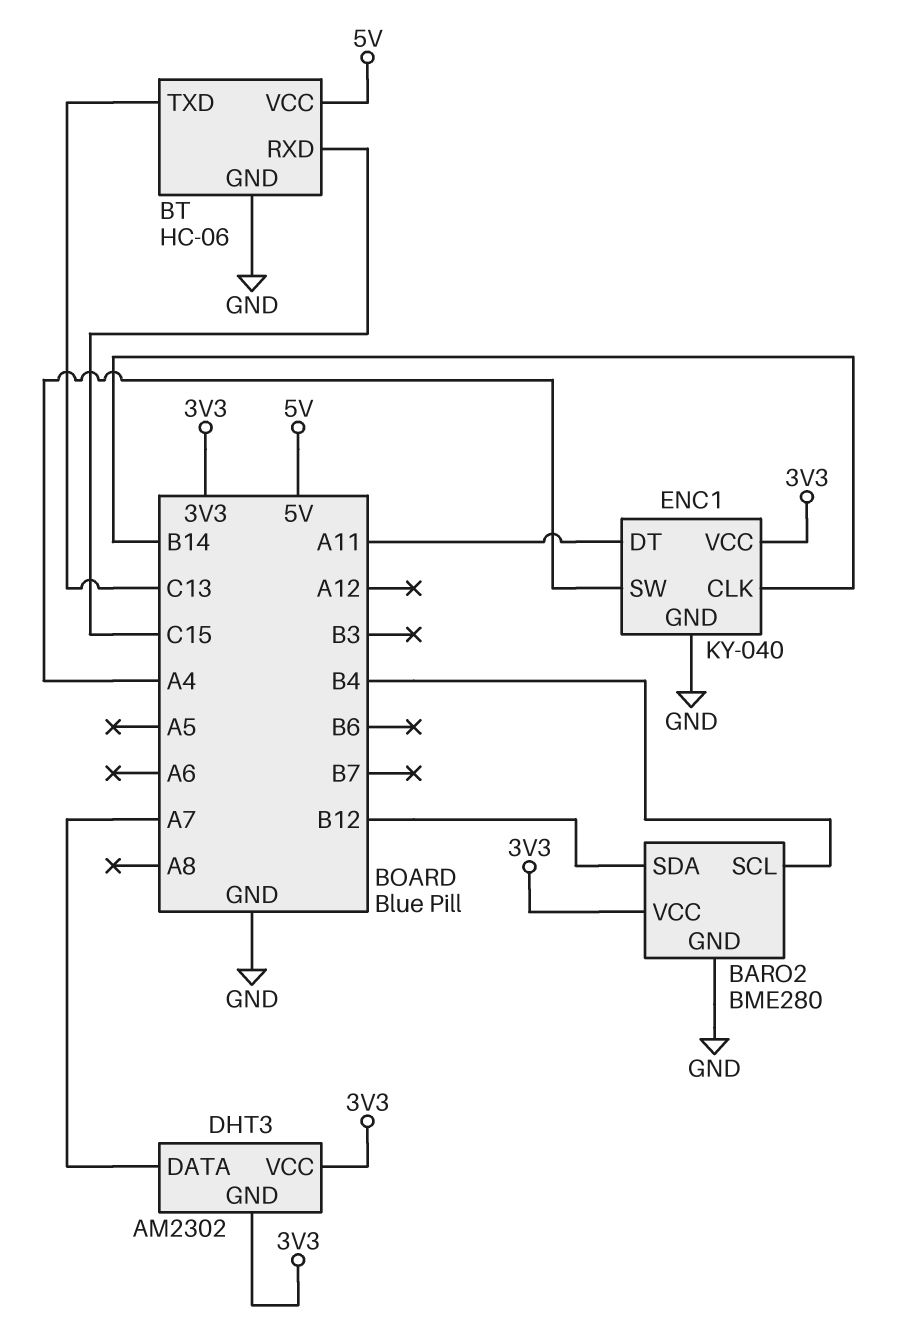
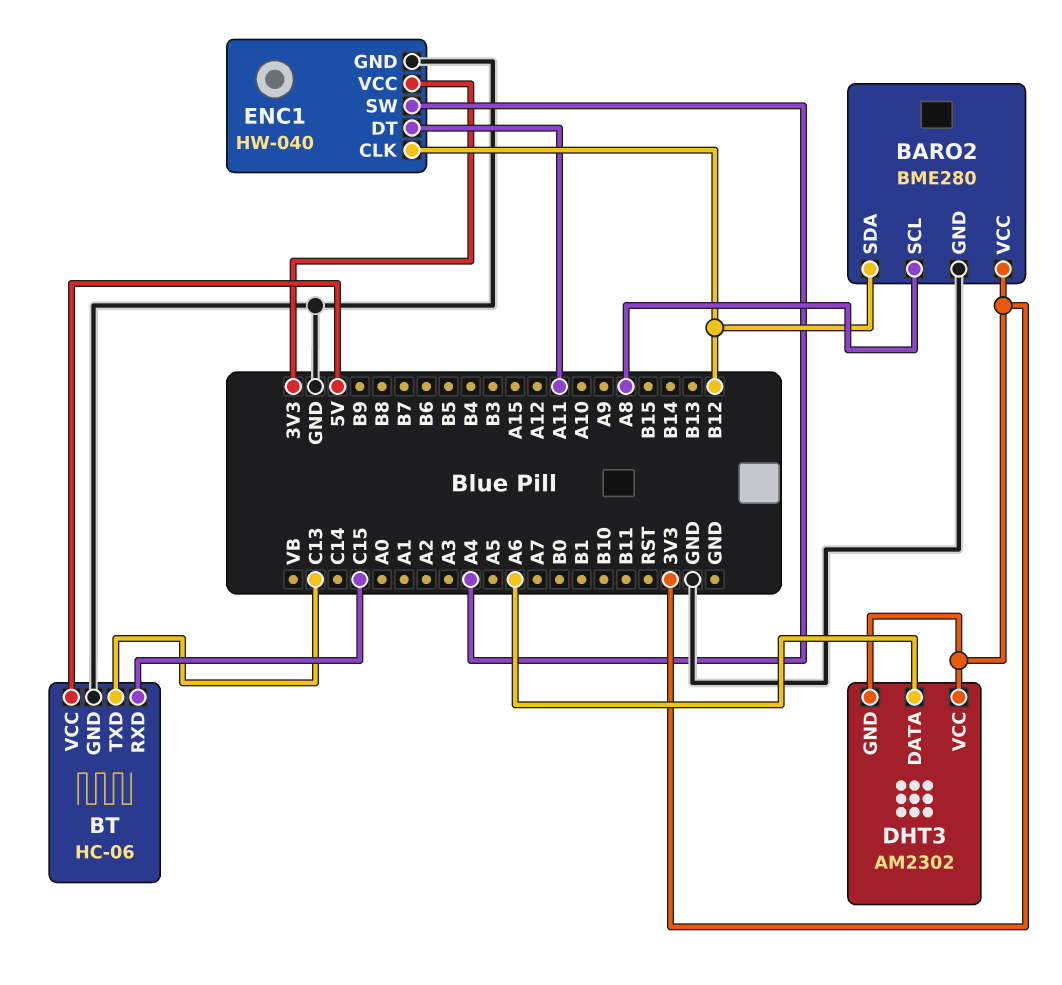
BARO2 pin SCL: B4 -> A8
DHT3 pin DATA: A7 -> A6
ENC1: KY-040 -> HW-040
ENC1 pin CLK: B14 -> B12

